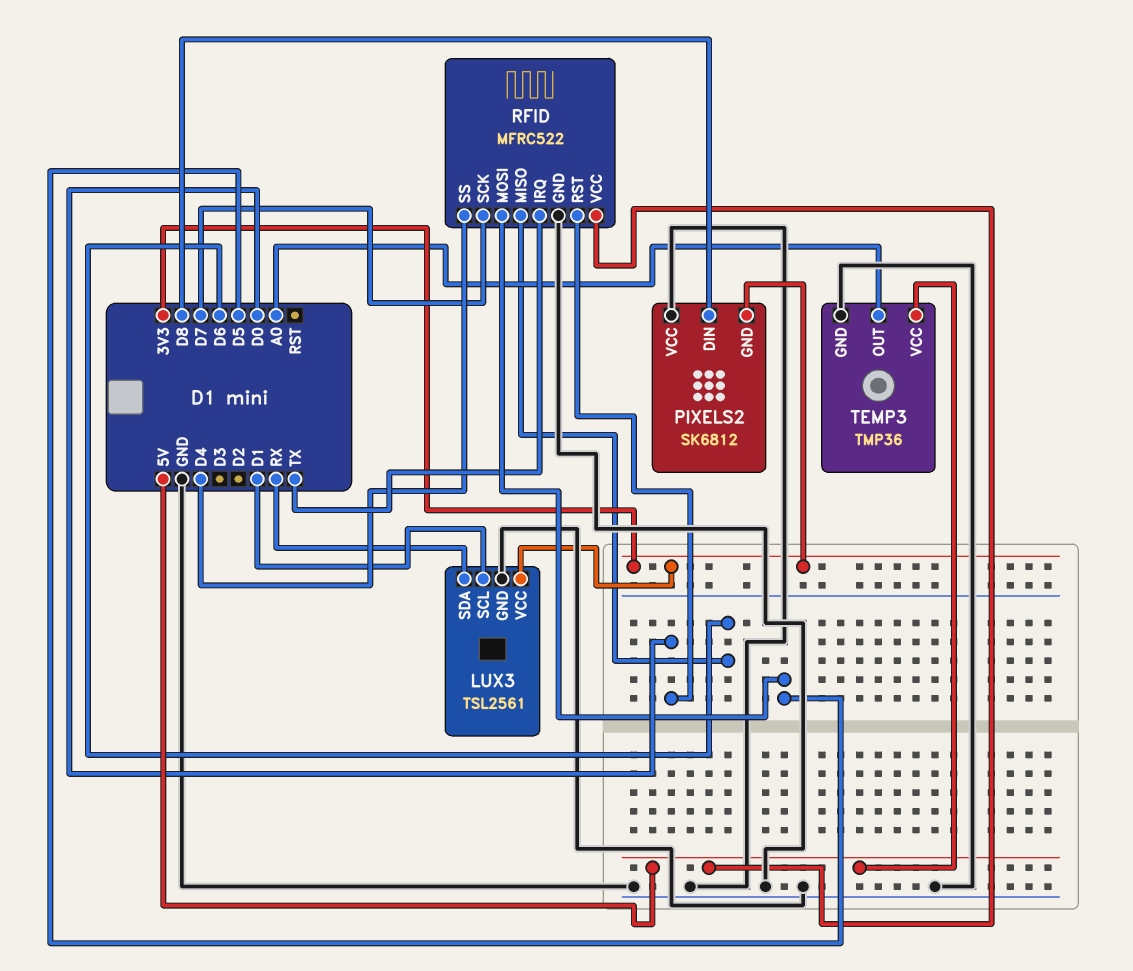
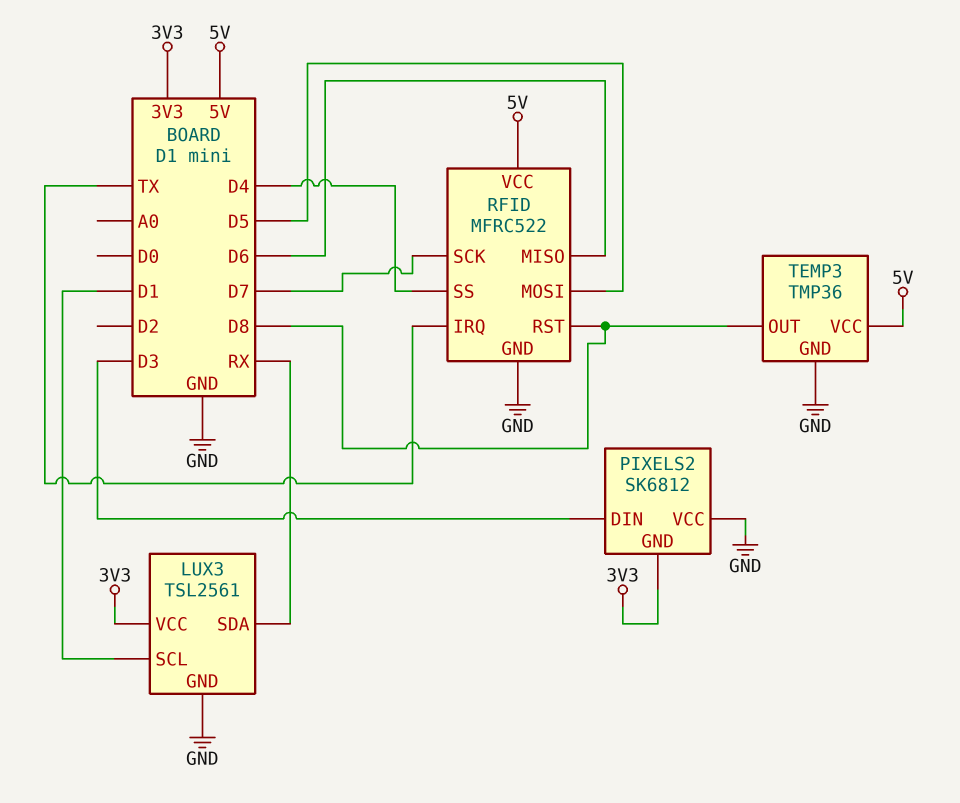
PIXELS2 pin DIN: D8 -> D3
RFID pin RST: D0 -> D8
TEMP3 pin OUT: A0 -> D8

